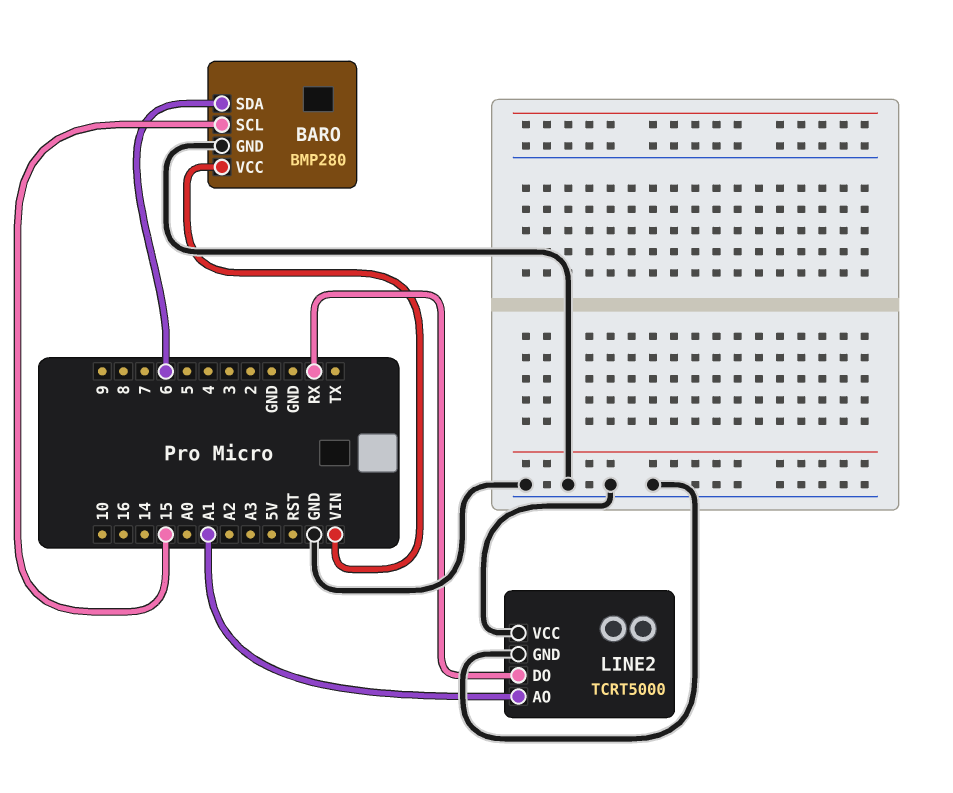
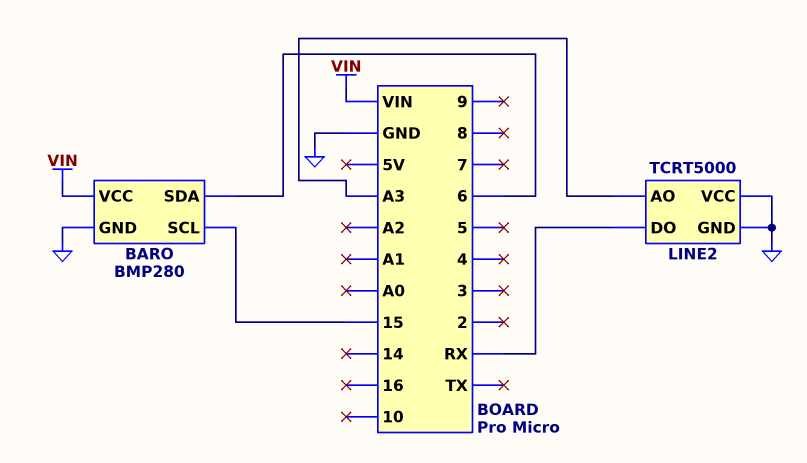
LINE2 pin AO: A1 -> A3

